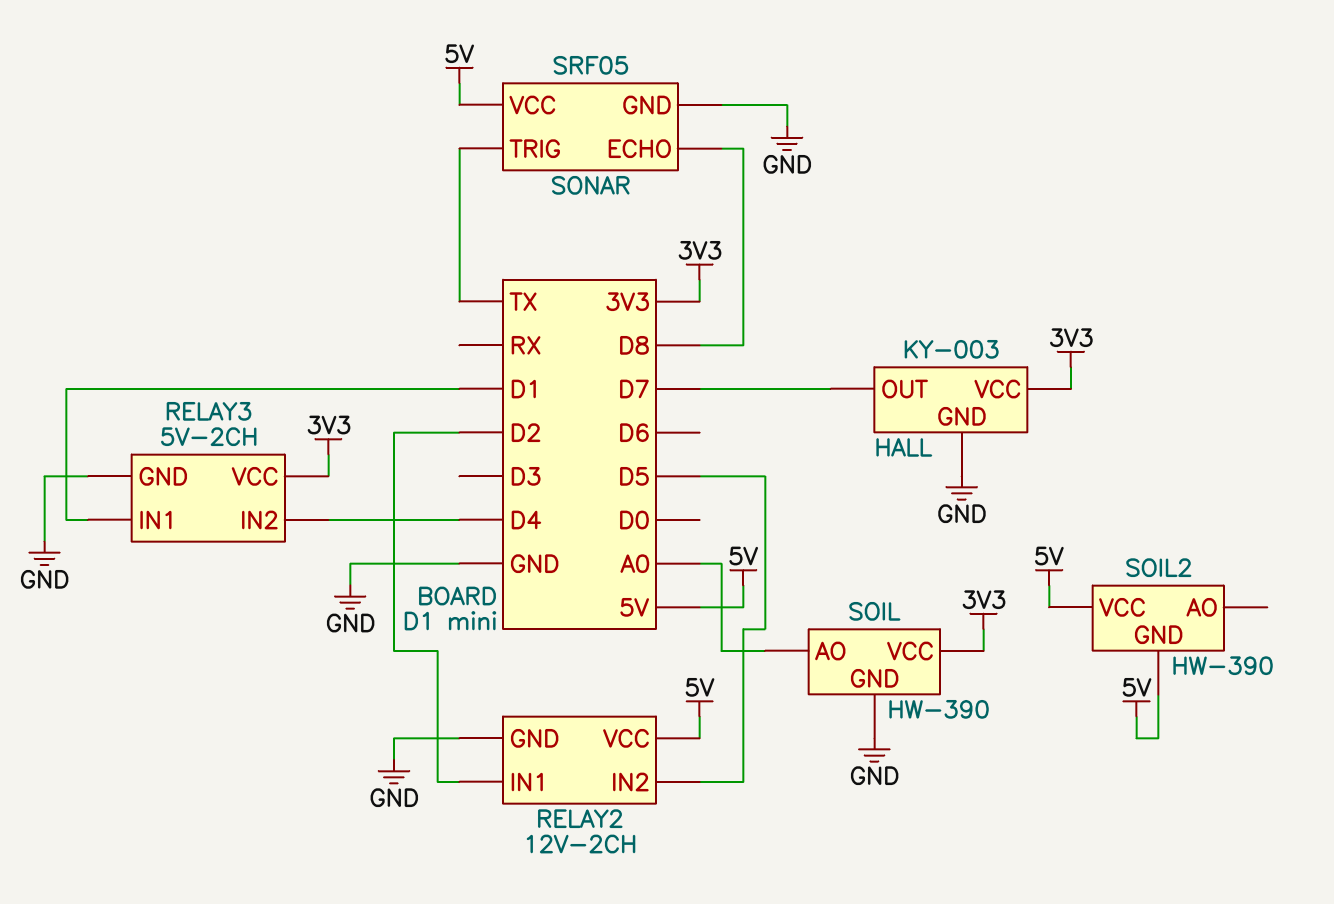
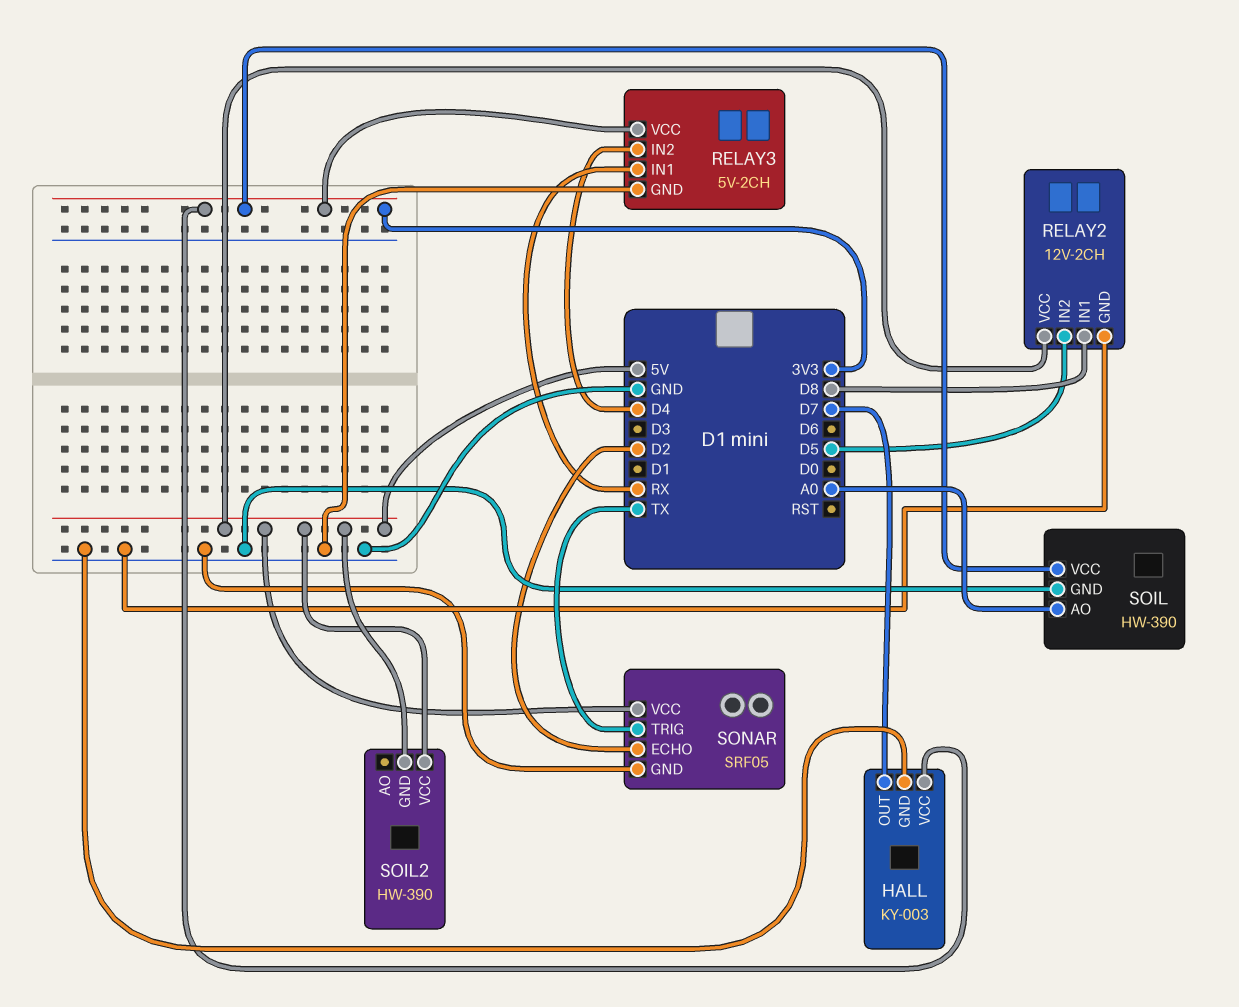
RELAY2 pin IN1: D2 -> D8
RELAY3 pin IN1: D1 -> RX
SONAR pin ECHO: D8 -> D2

